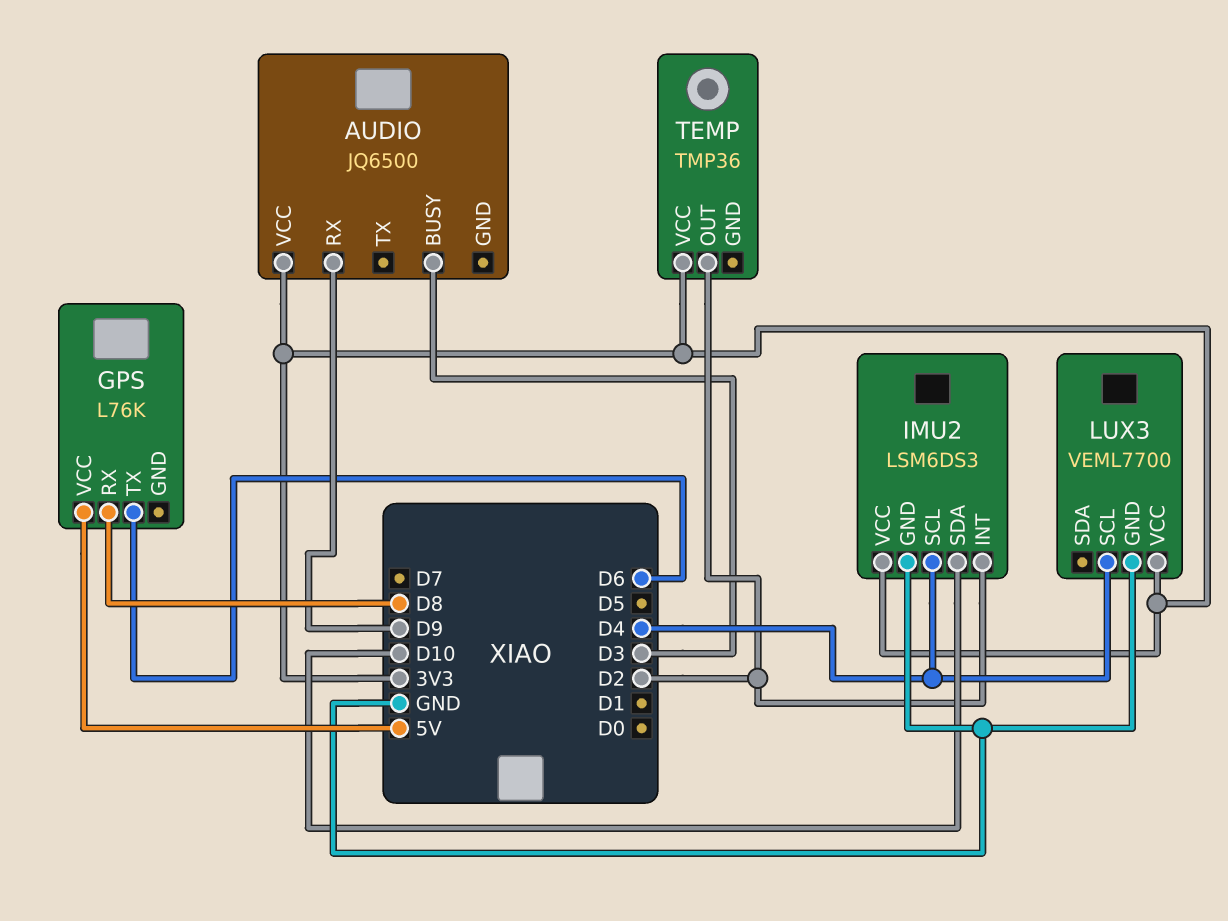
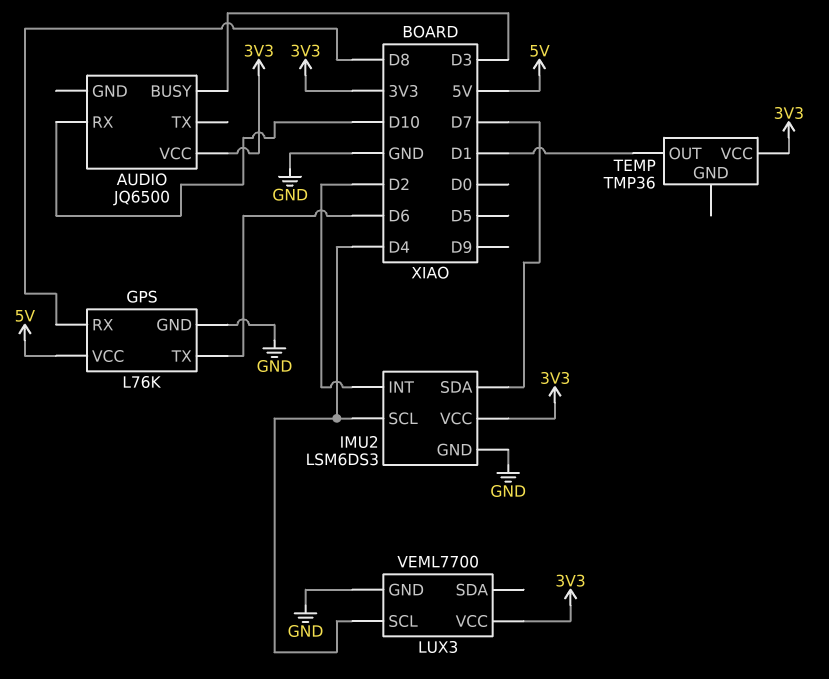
AUDIO pin RX: D9 -> D10
GPS pin GND: none -> GND
IMU2 pin SDA: D10 -> D7
TEMP pin OUT: D2 -> D1

